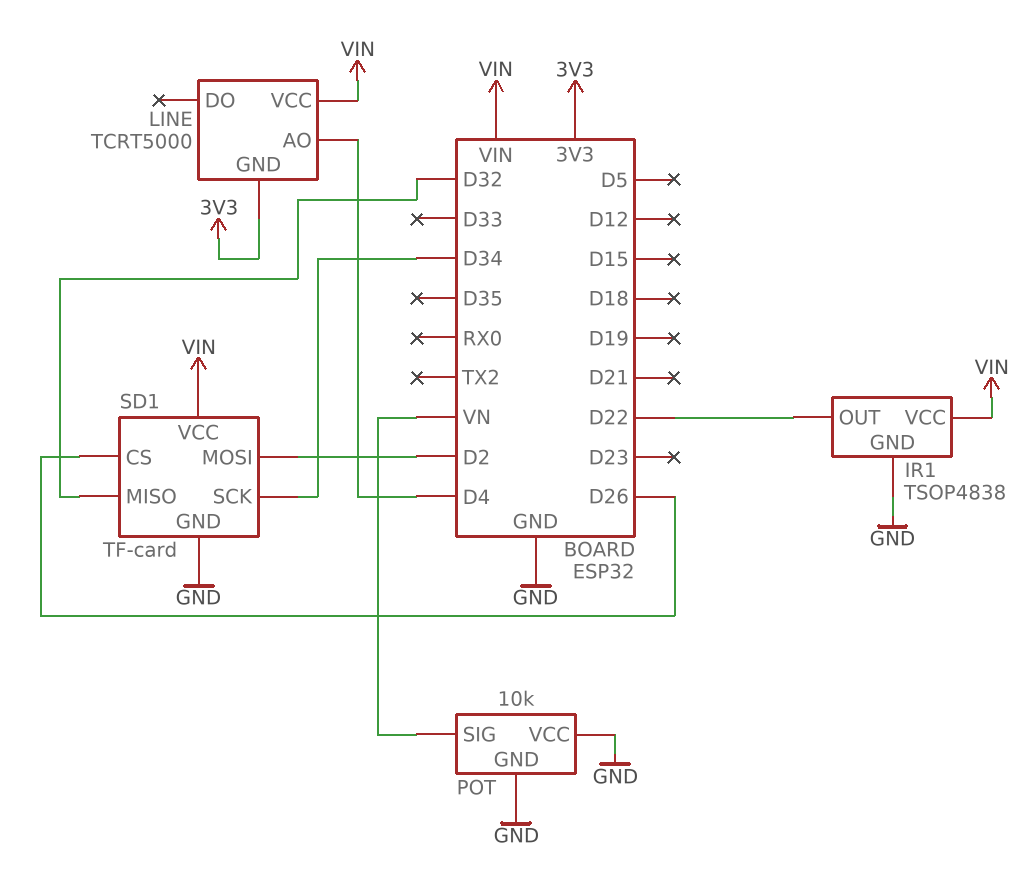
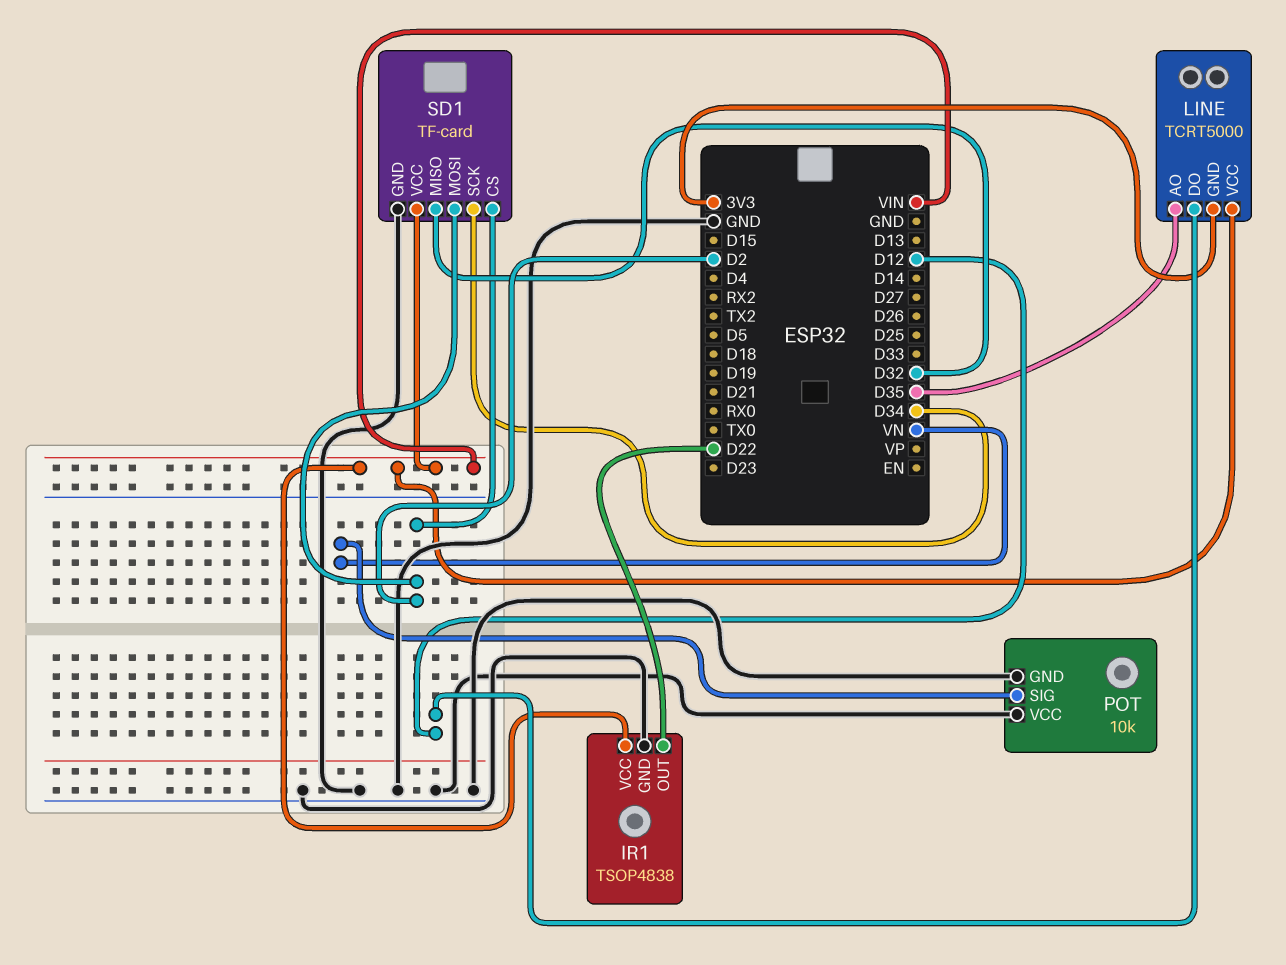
LINE pin AO: D4 -> D35
LINE pin DO: none -> D12
SD1 pin CS: D26 -> D2

